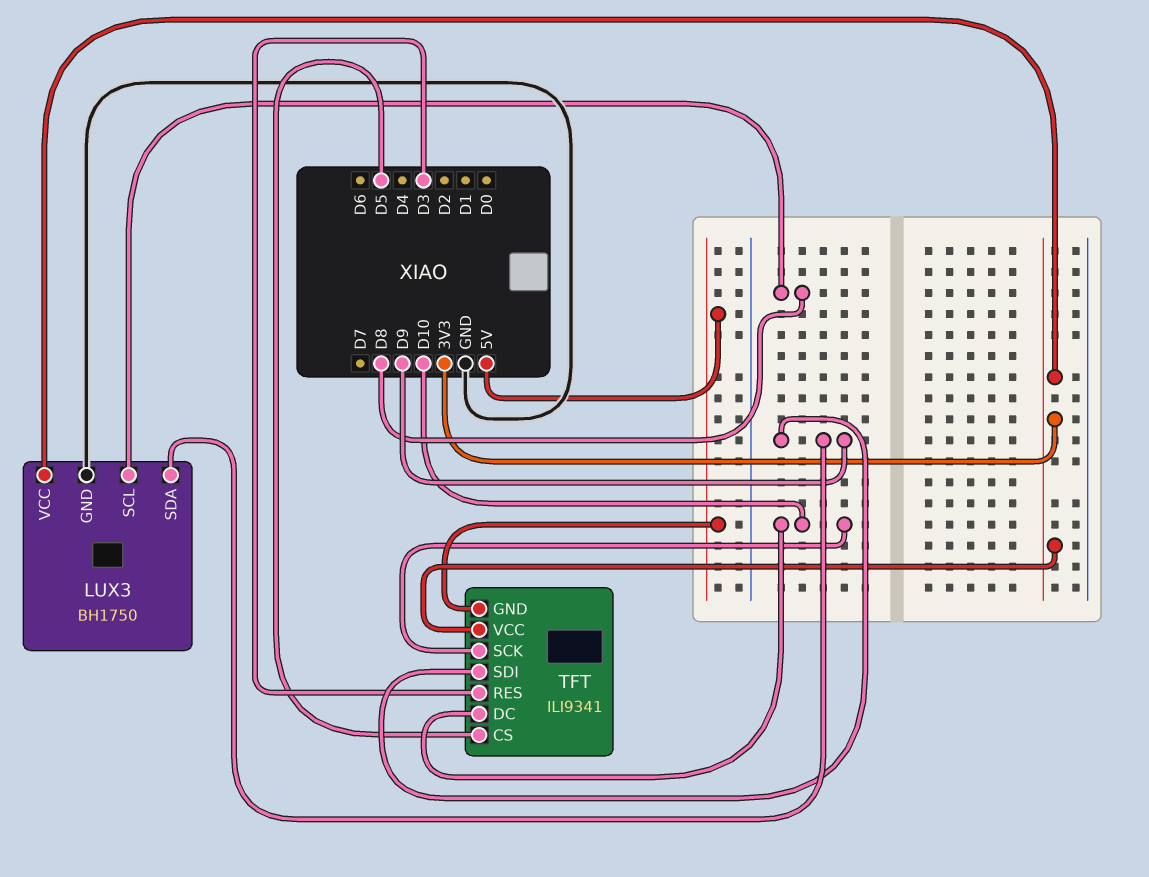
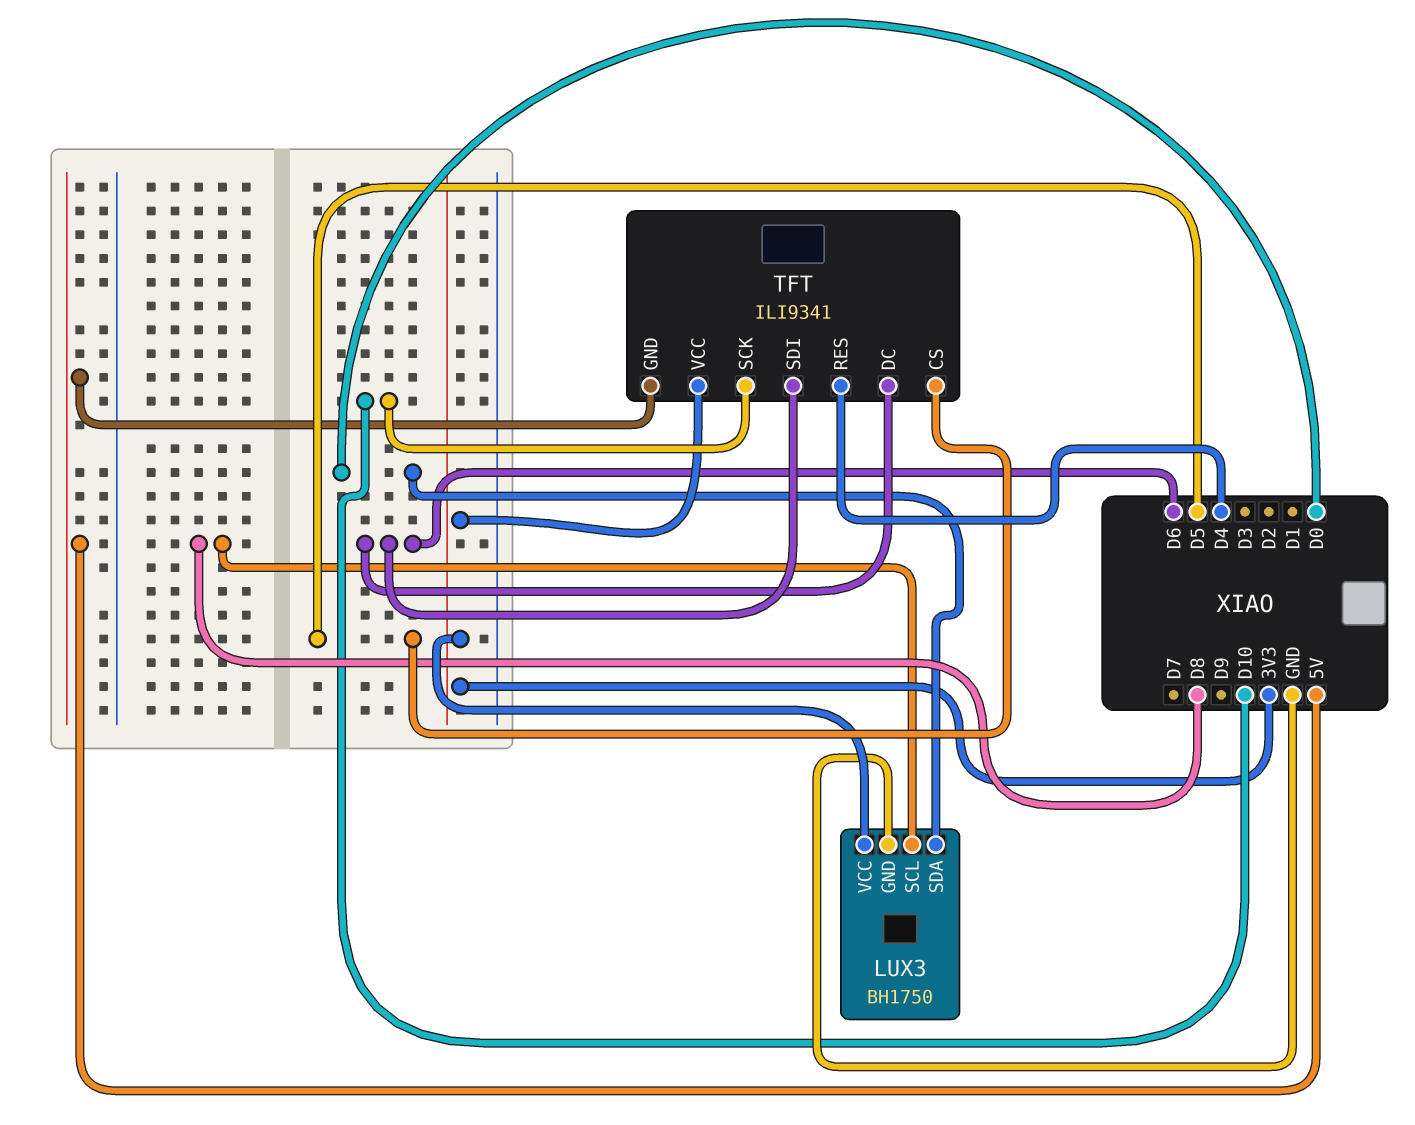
LUX3 pin SDA: D9 -> D0
TFT pin DC: D10 -> D6
TFT pin RES: D3 -> D4
TFT pin SDI: D9 -> D6

